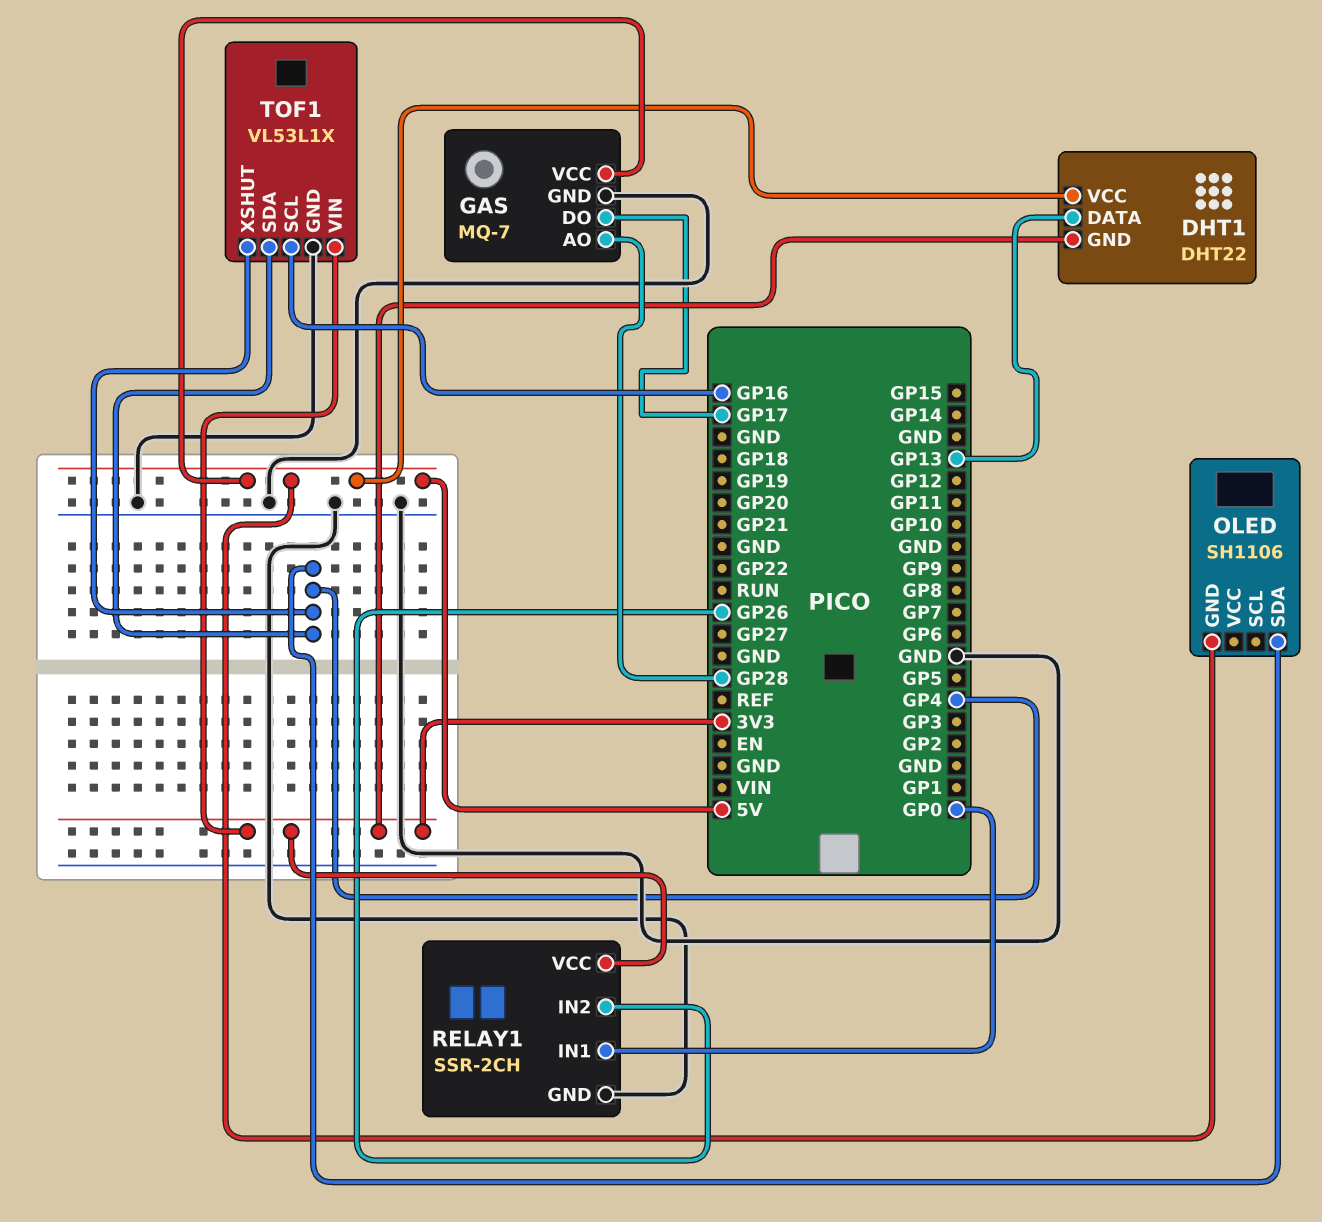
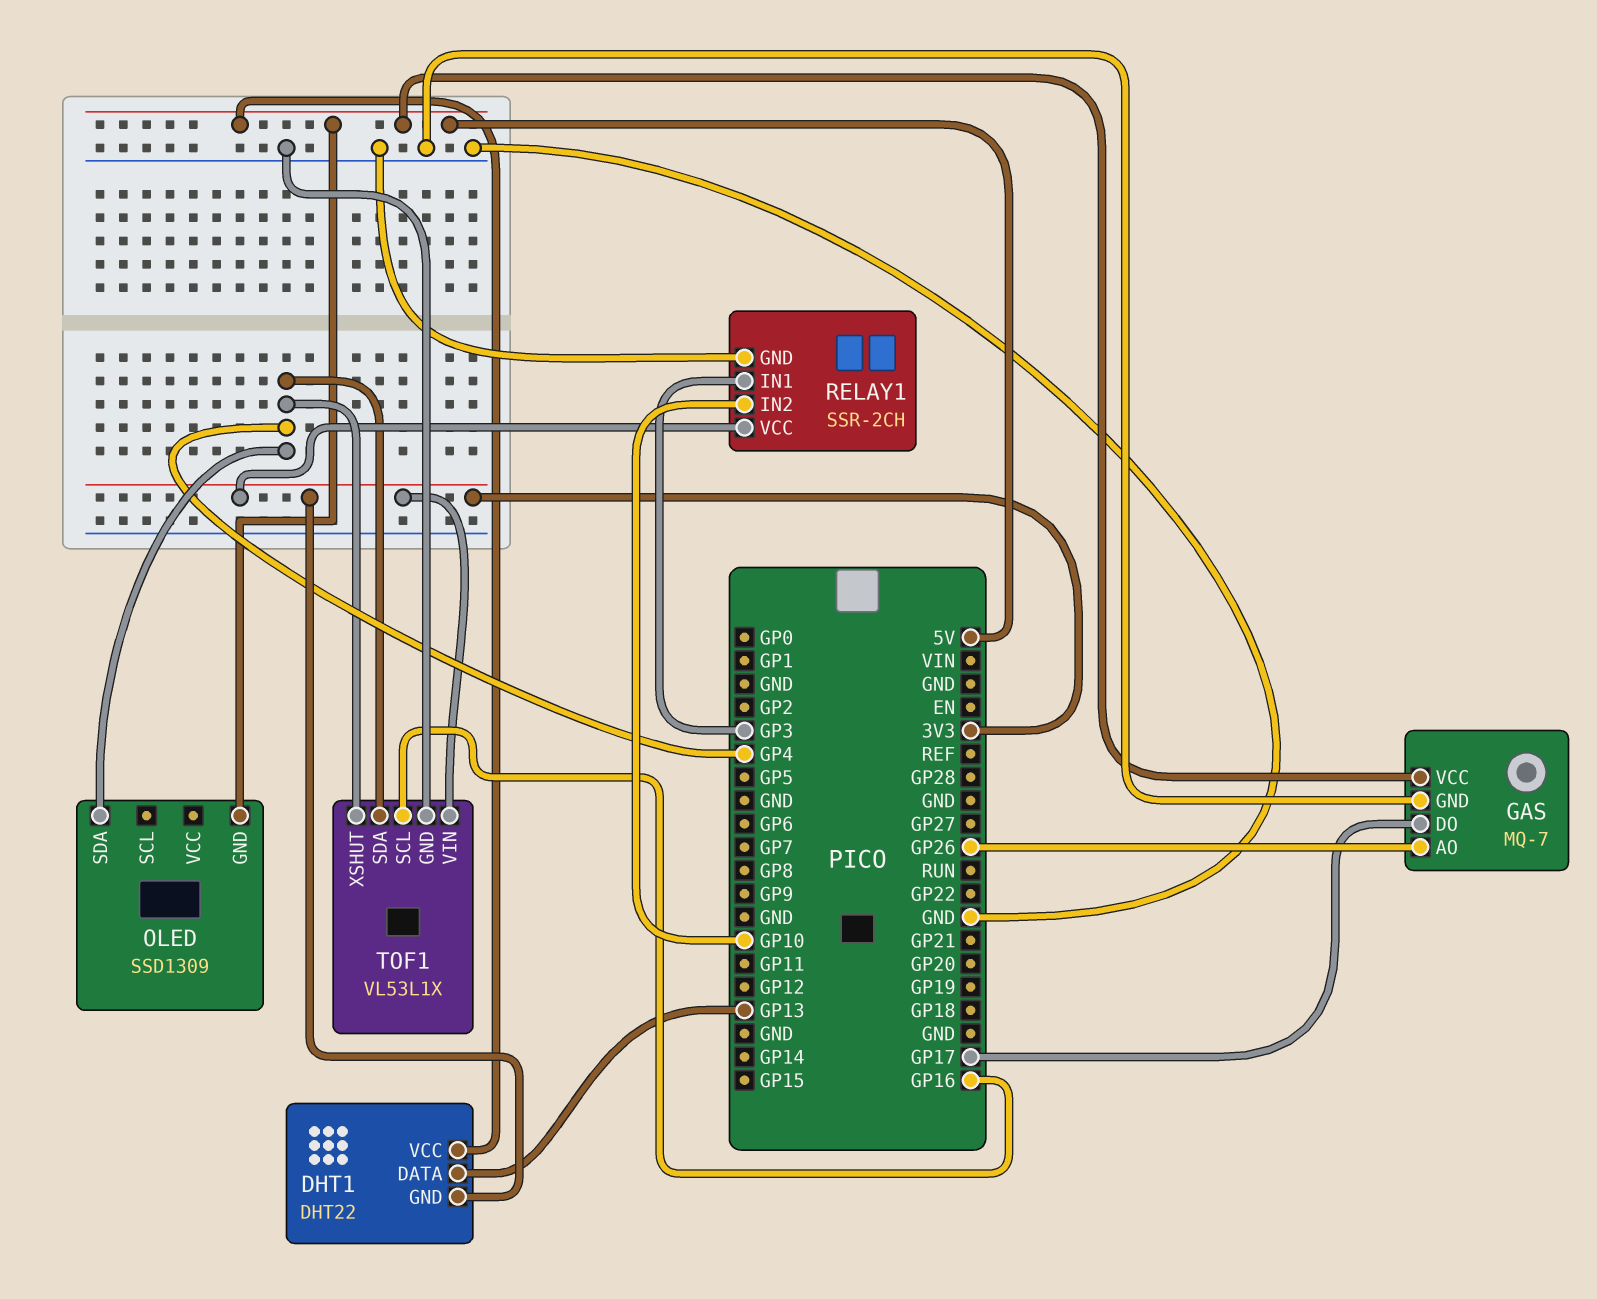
GAS pin AO: GP28 -> GP26
OLED: SH1106 -> SSD1309
RELAY1 pin IN1: GP0 -> GP3
RELAY1 pin IN2: GP26 -> GP10

